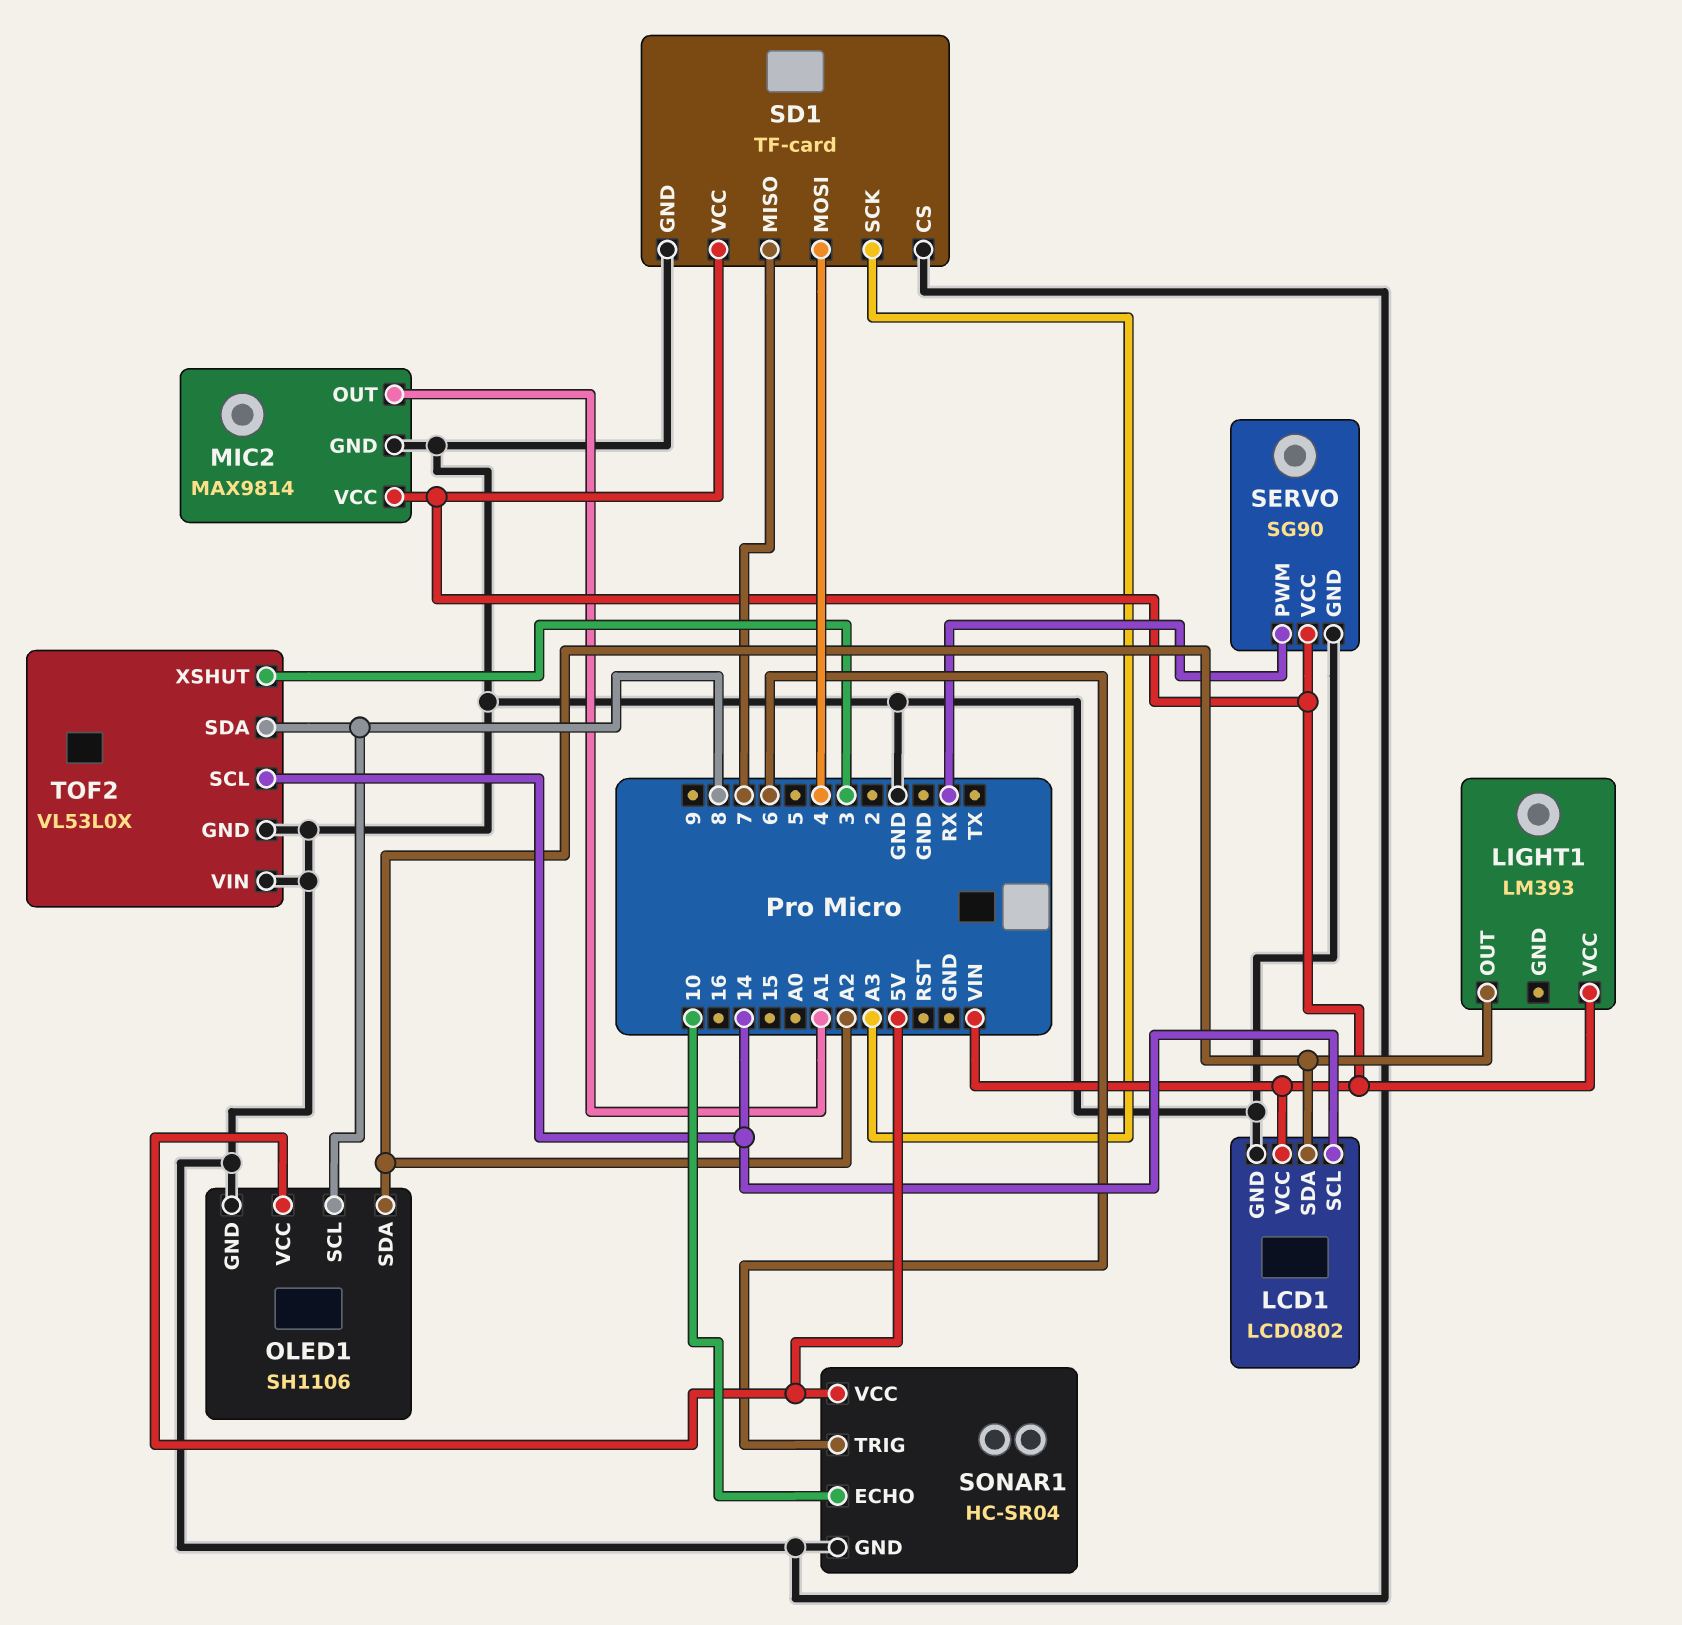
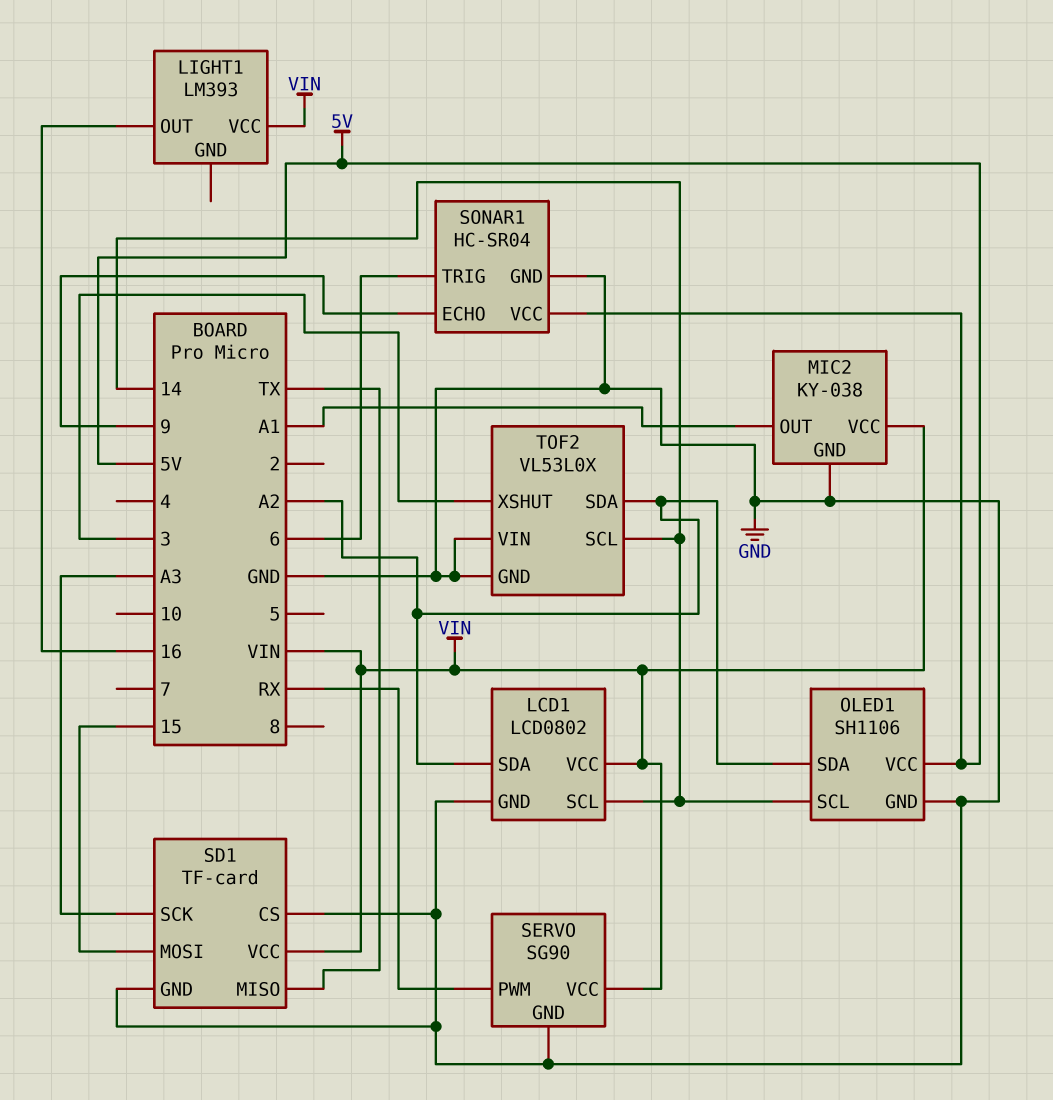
LIGHT1 pin OUT: A2 -> 16
MIC2: MAX9814 -> KY-038
OLED1 pin SCL: 8 -> 14
SD1 pin MISO: 7 -> TX
SD1 pin MOSI: 4 -> 15
SONAR1 pin ECHO: 10 -> 9
TOF2 pin SDA: 8 -> A2

